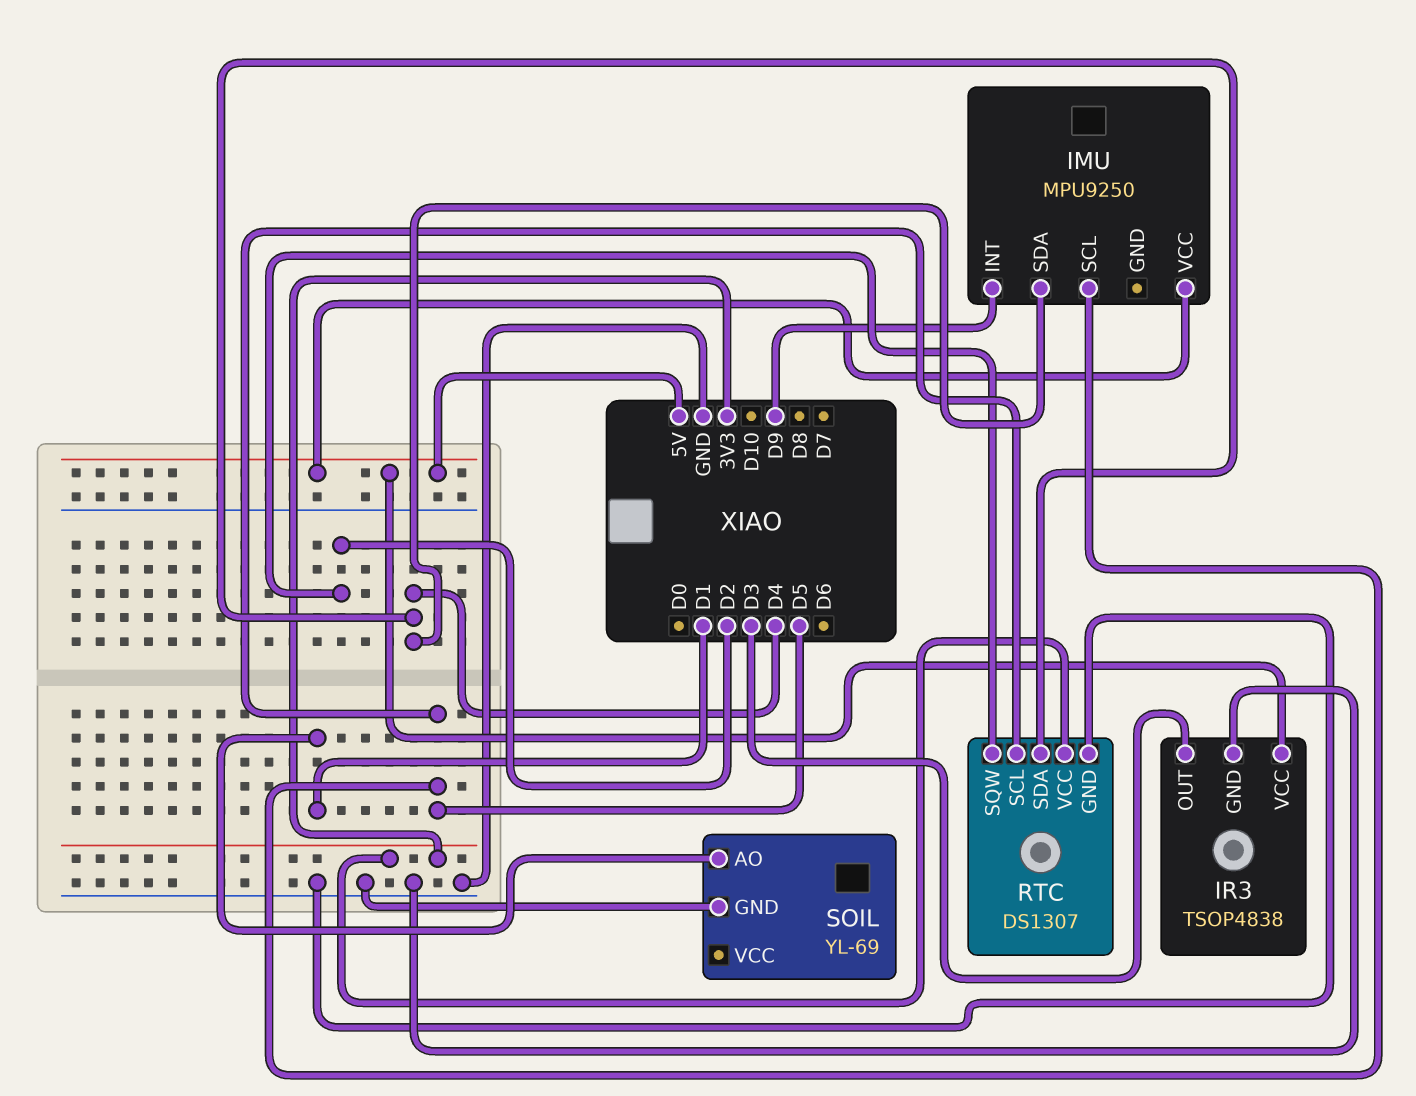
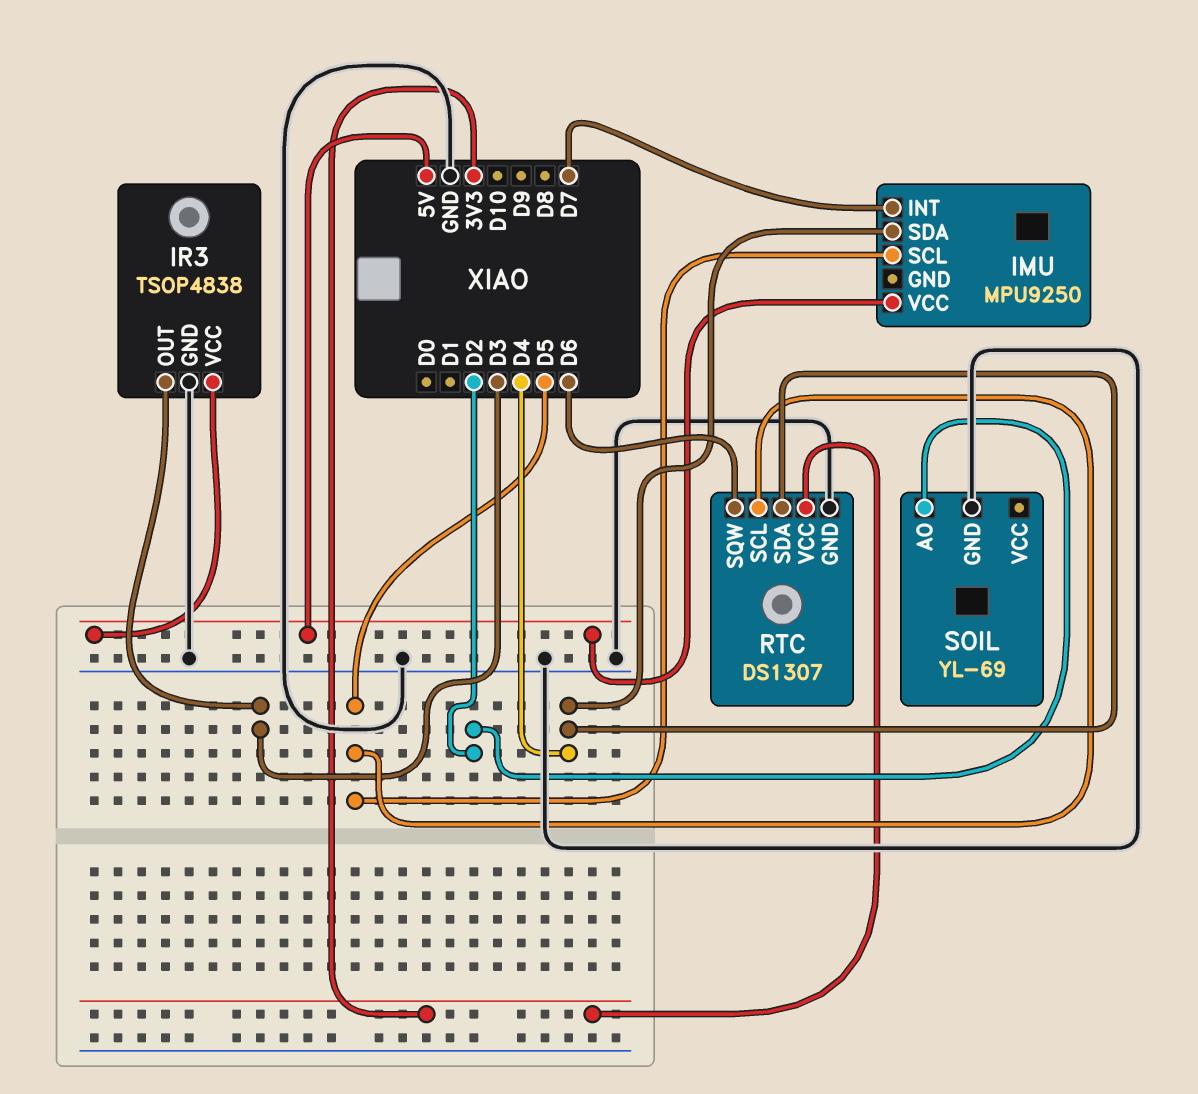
IMU pin INT: D9 -> D7
RTC pin SQW: D2 -> D6
SOIL pin AO: D1 -> D2

